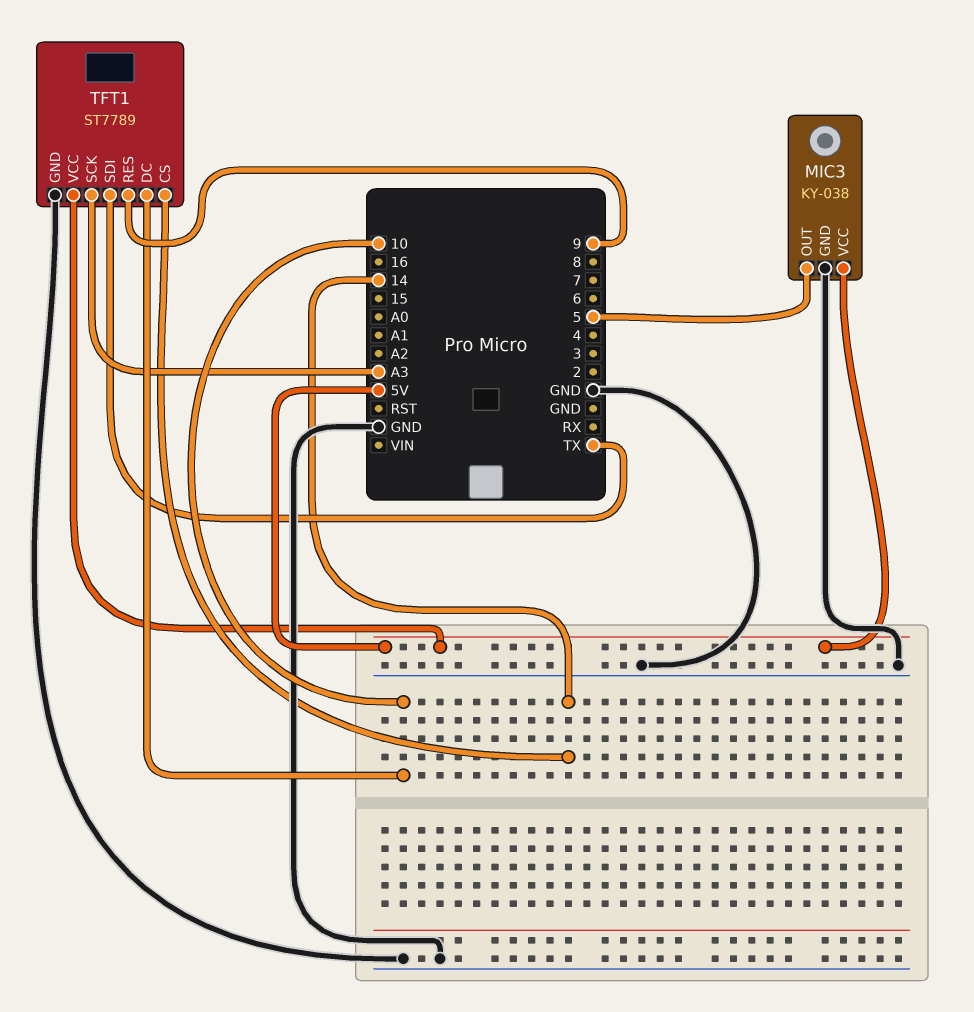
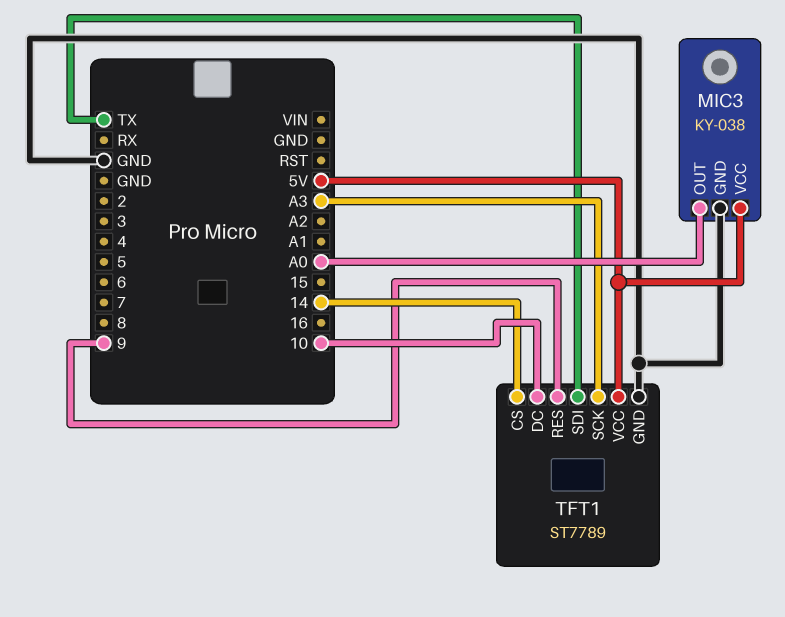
MIC3 pin OUT: 5 -> A0

